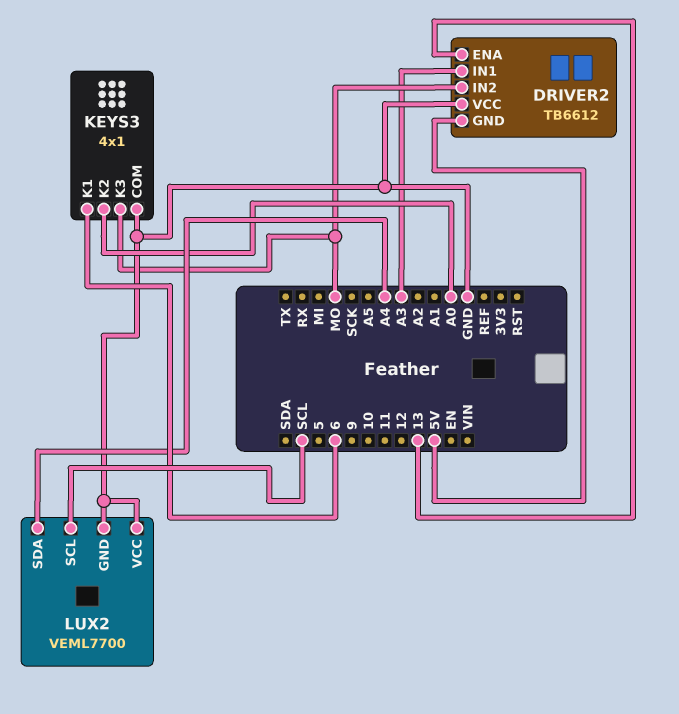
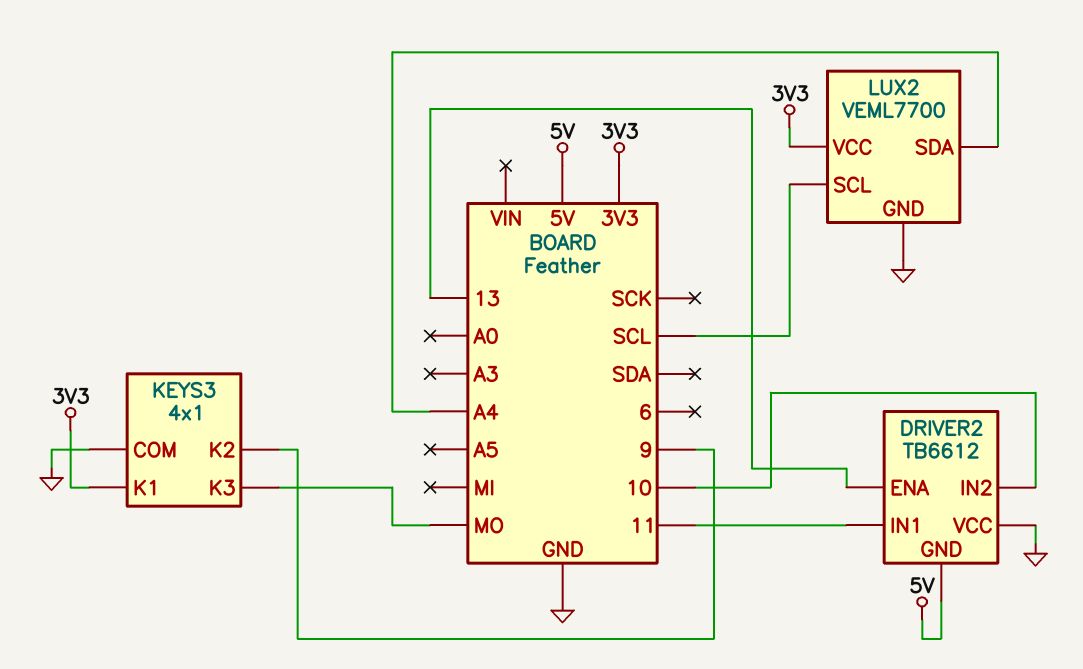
DRIVER2 pin IN1: A3 -> 11
DRIVER2 pin IN2: MO -> 10
KEYS3 pin K1: 6 -> 3V3
KEYS3 pin K2: A0 -> 9
LUX2 pin VCC: GND -> 3V3

